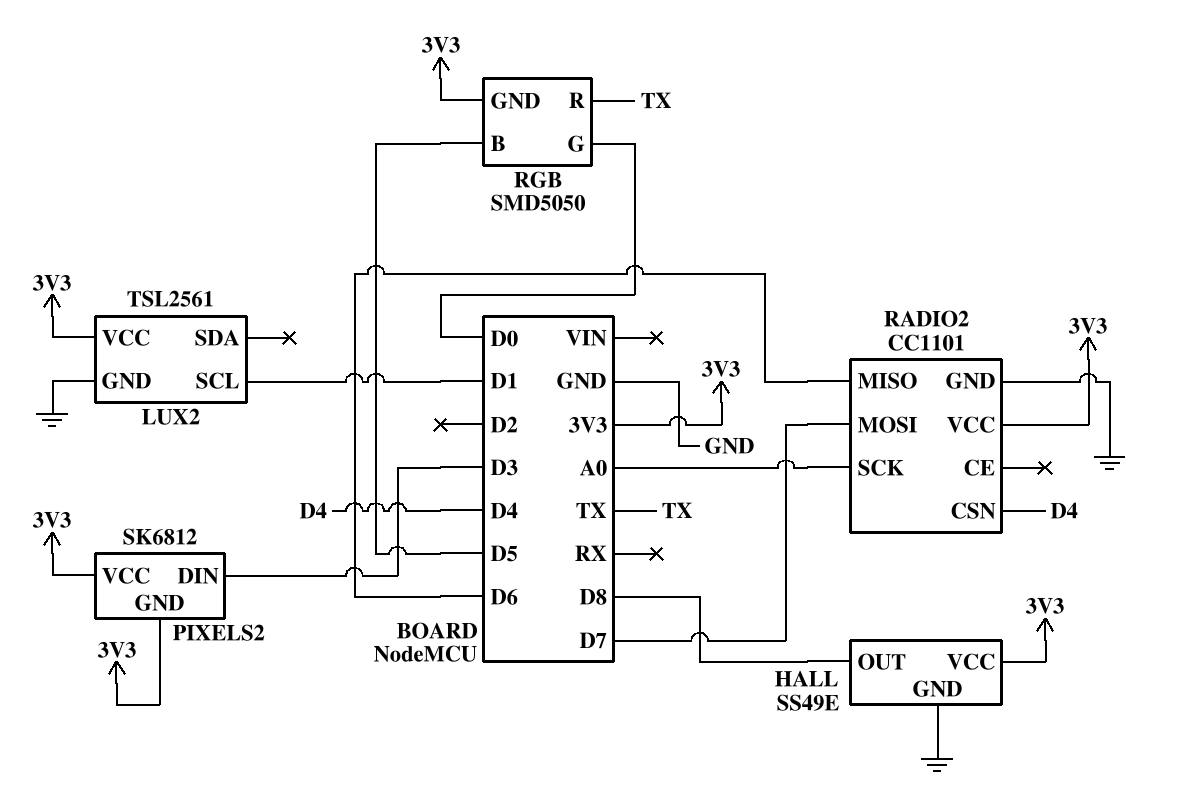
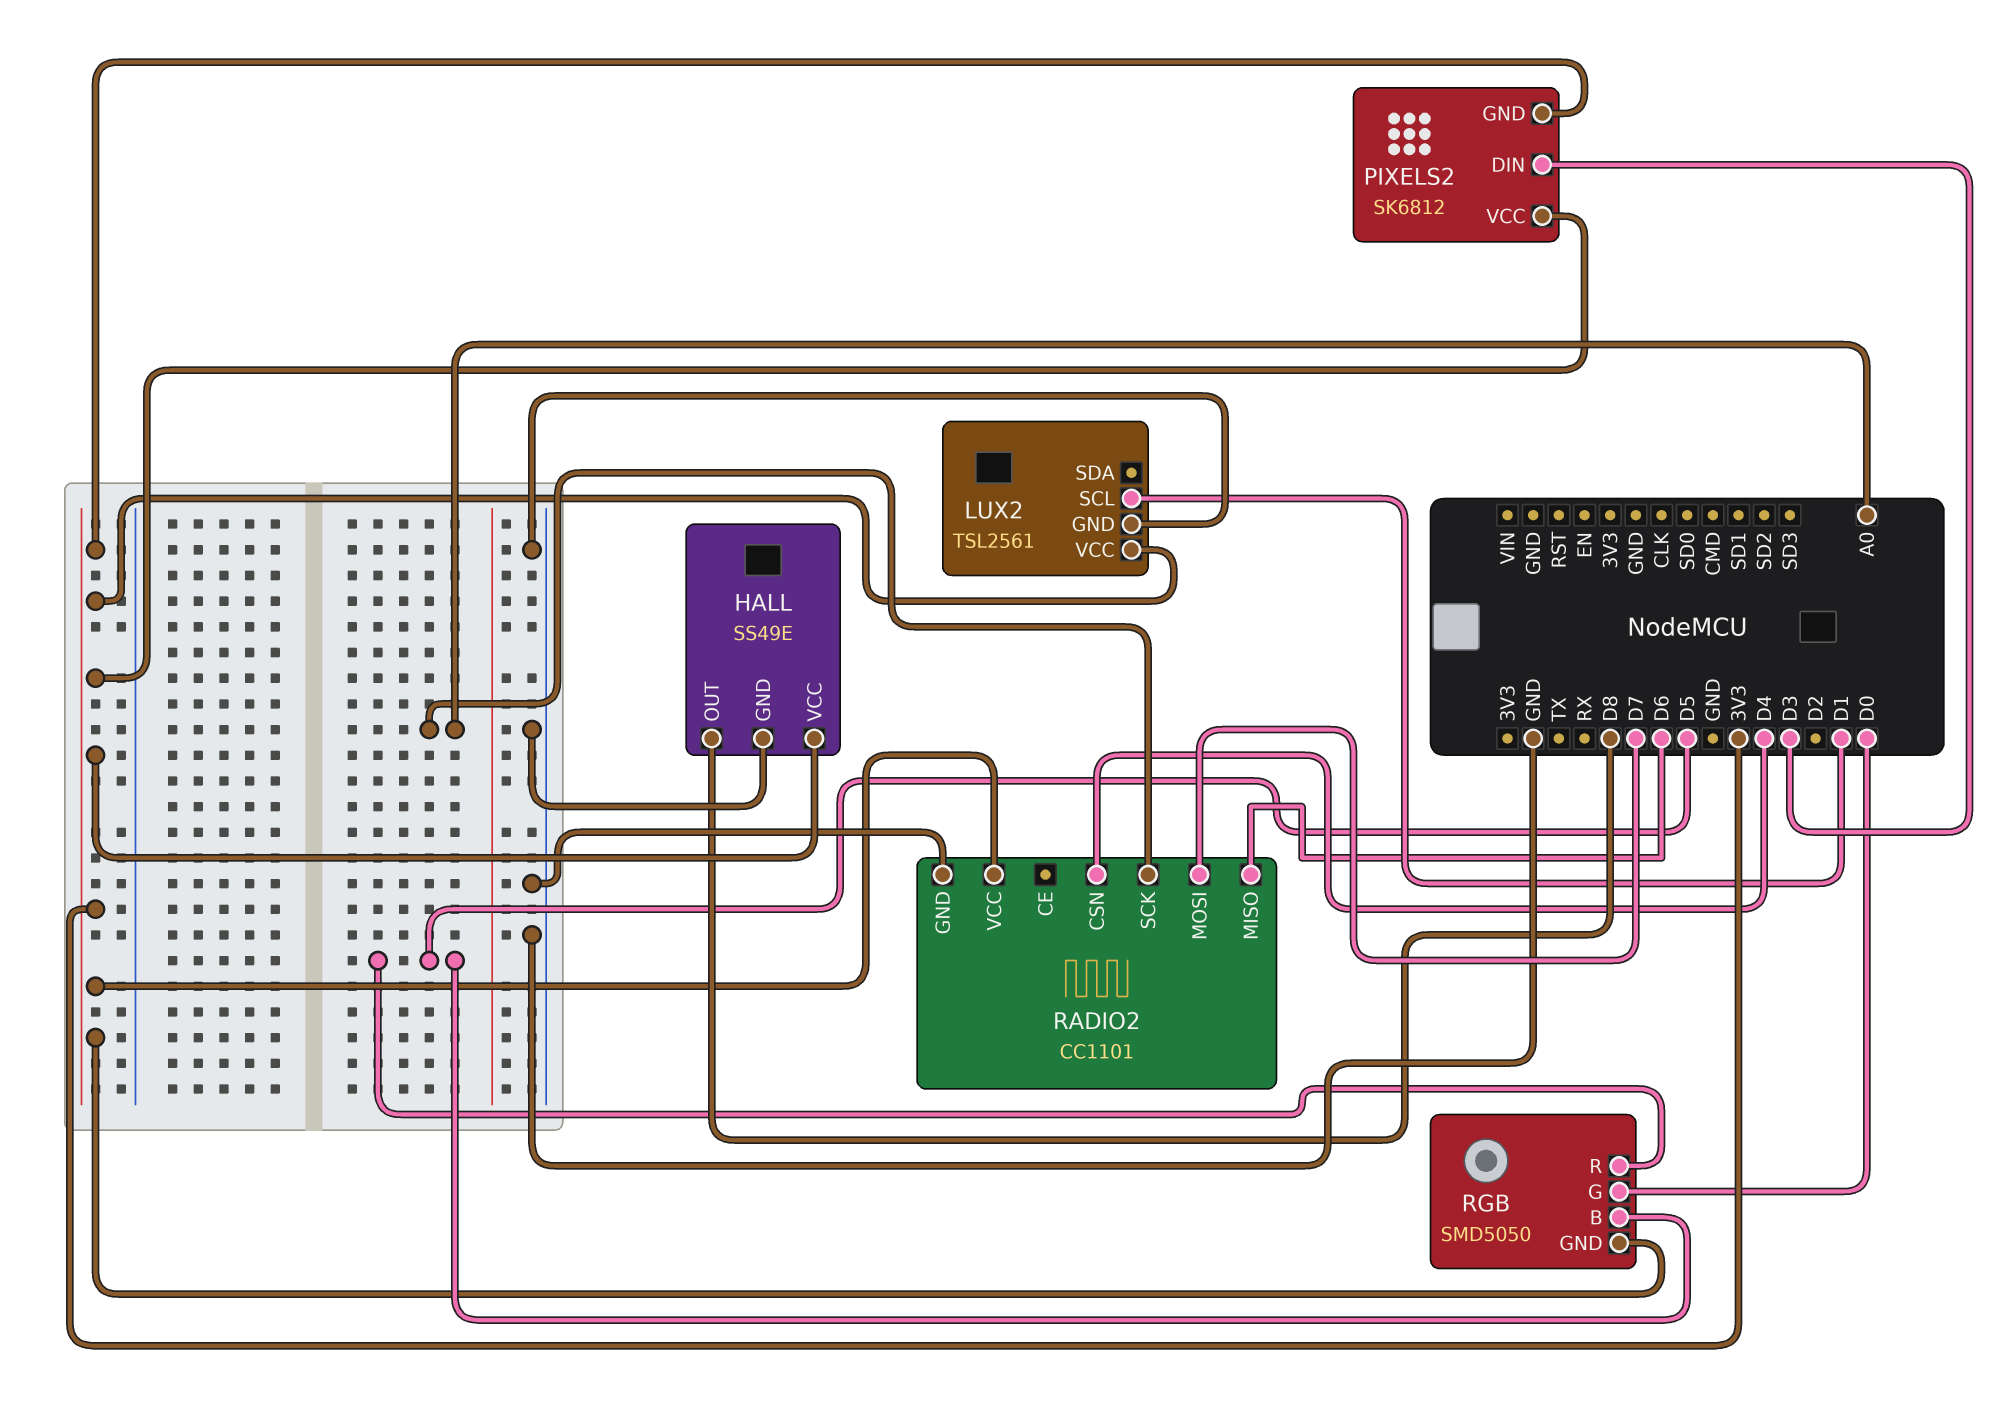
RGB pin R: TX -> D5

